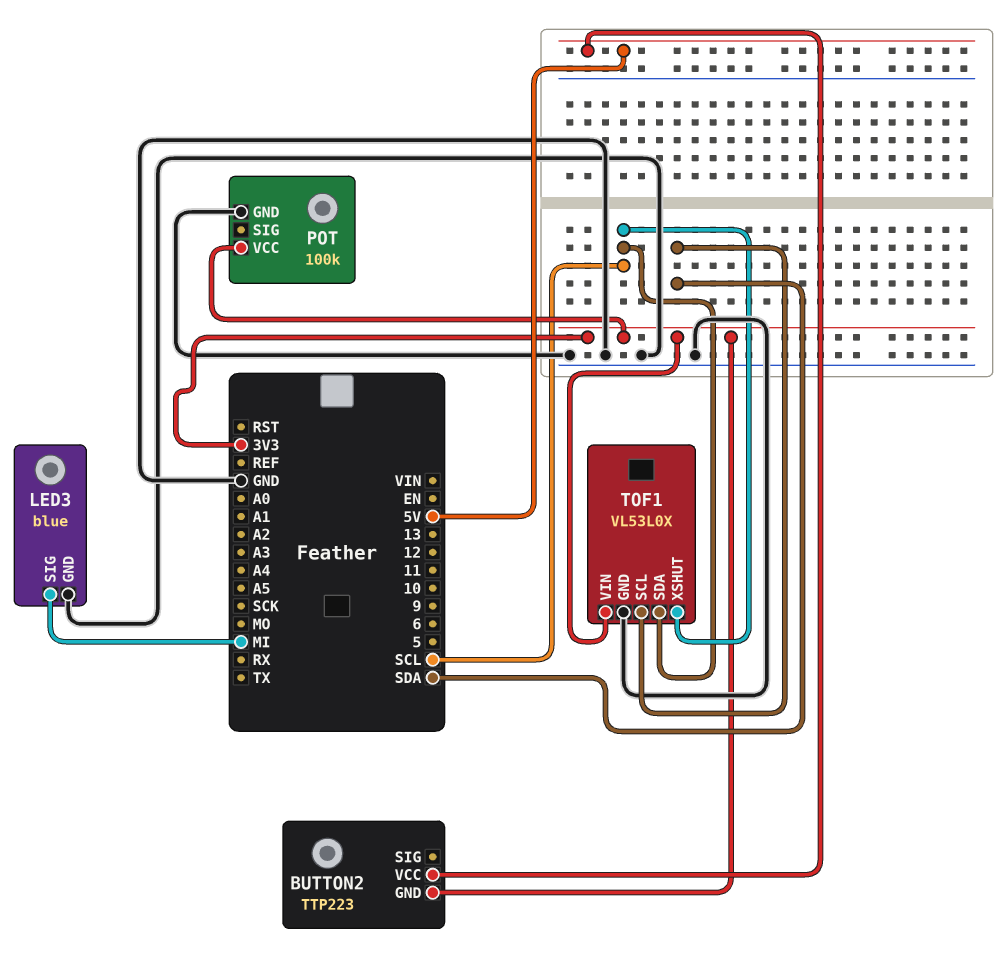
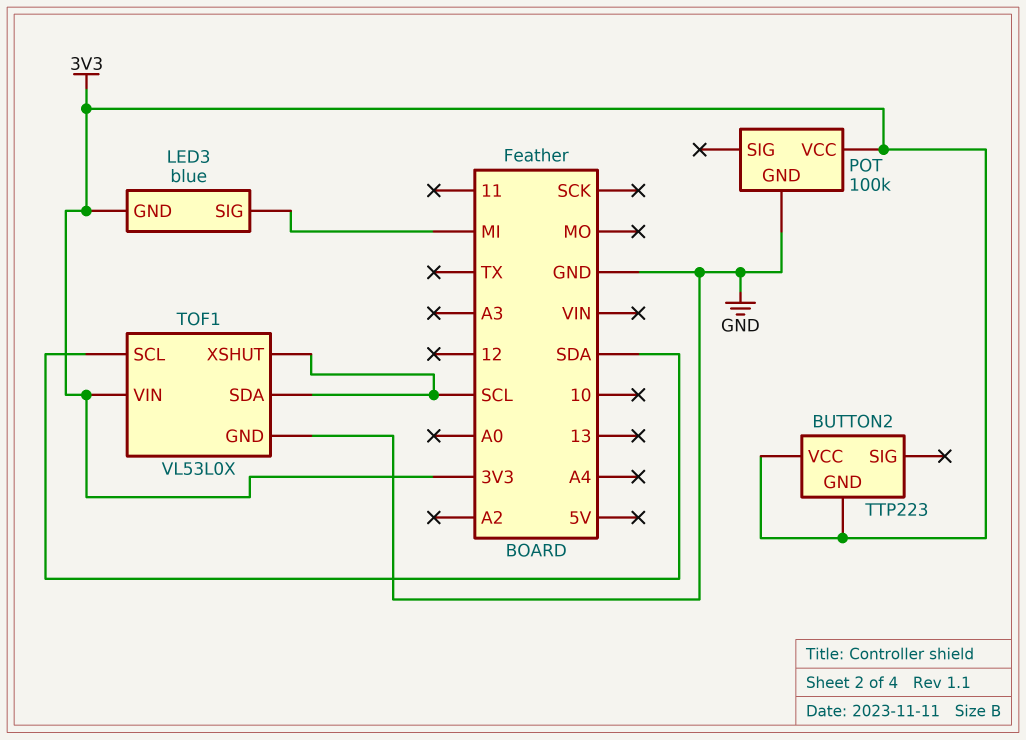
BUTTON2 pin VCC: 5V -> 3V3
LED3 pin GND: GND -> 3V3

